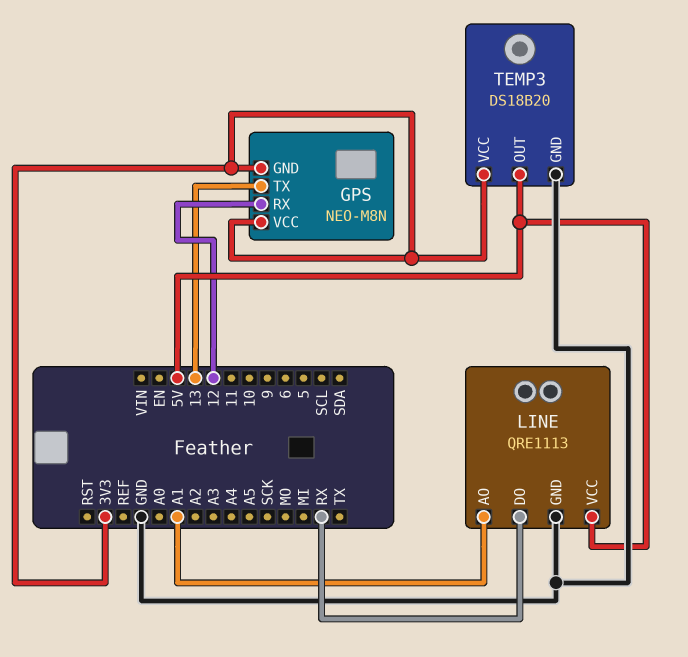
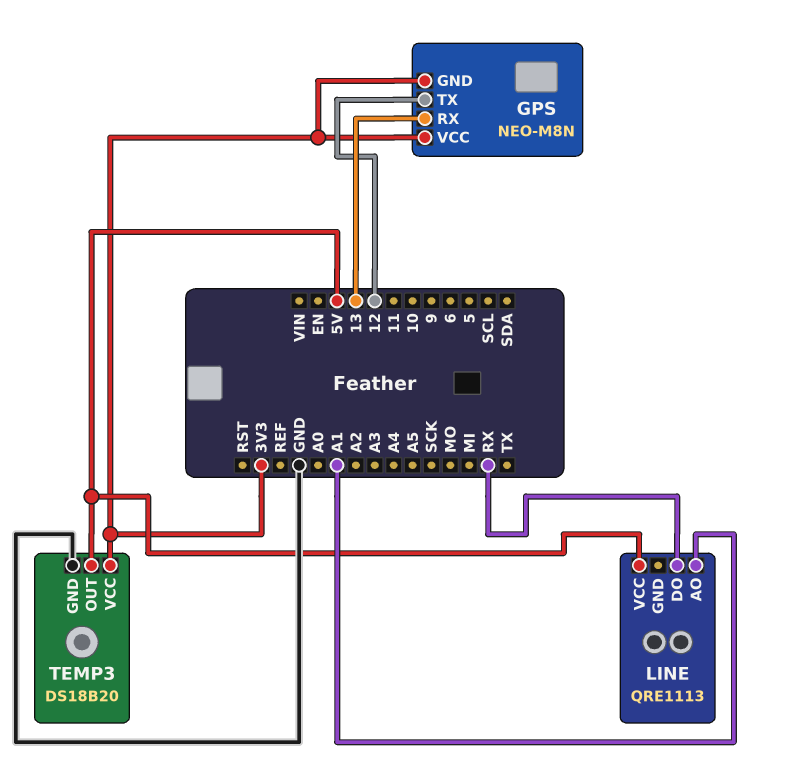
GPS pin RX: 12 -> 13
GPS pin TX: 13 -> 12
LINE pin GND: GND -> none

